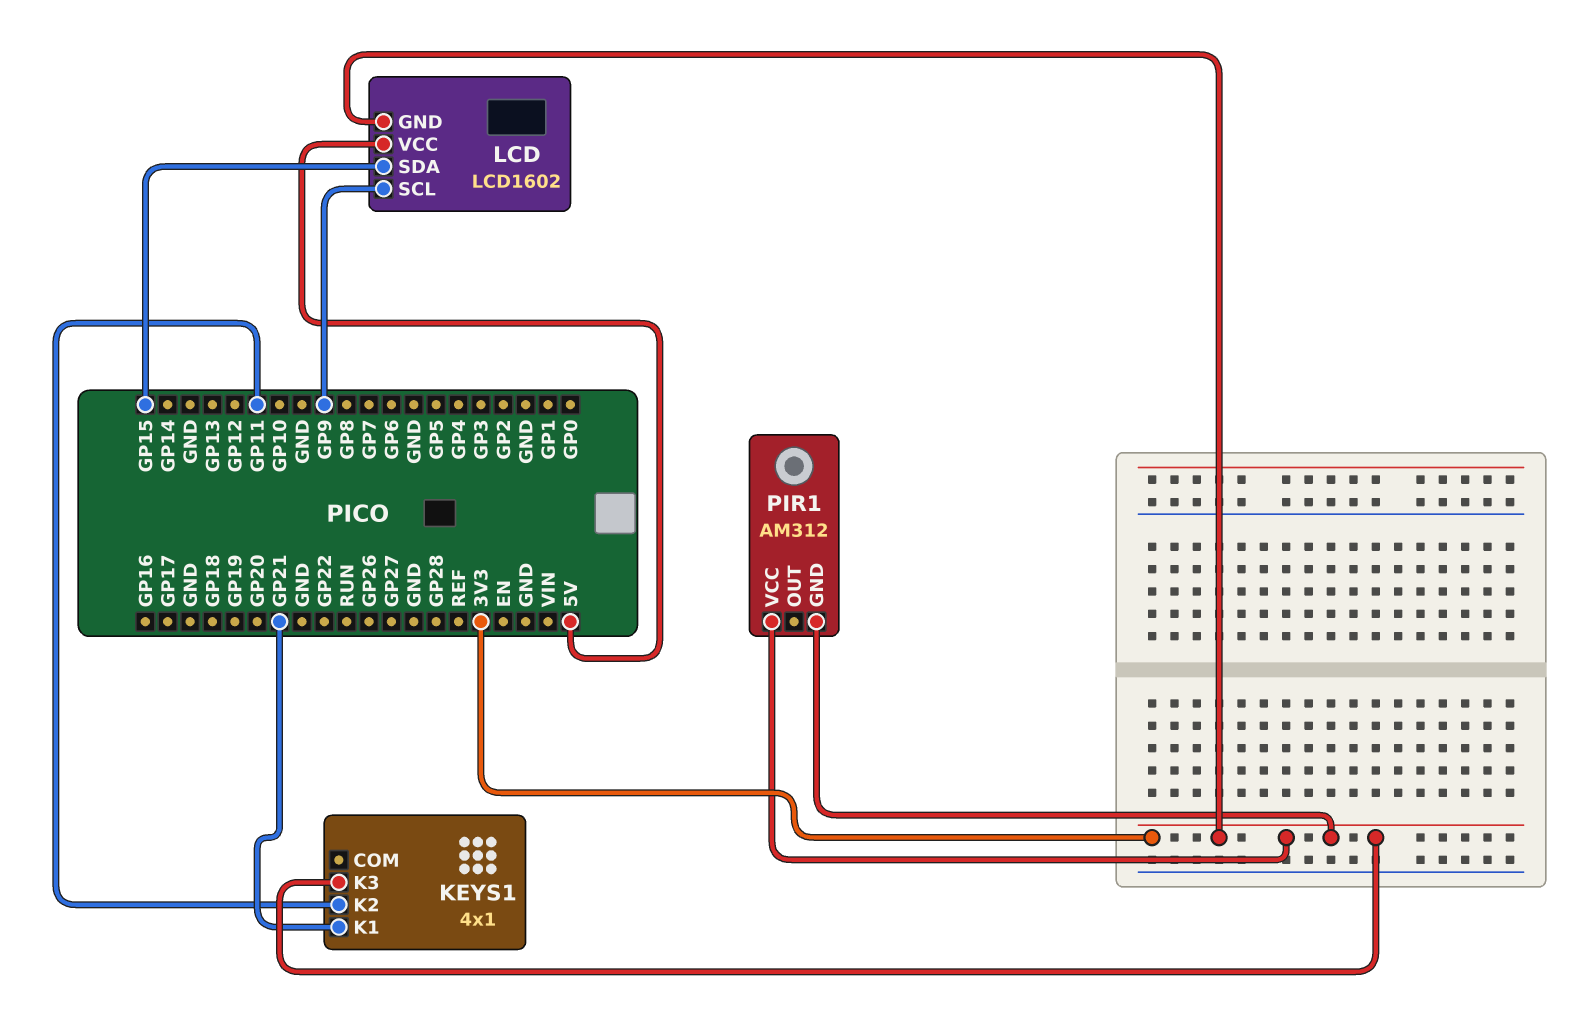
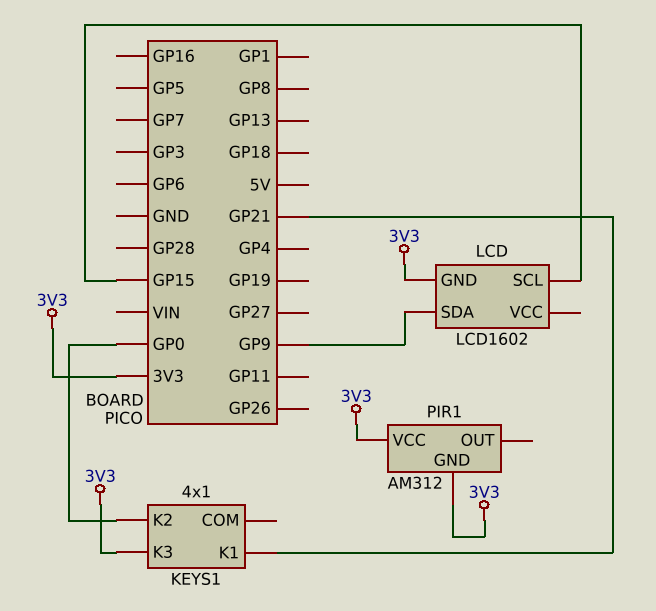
KEYS1 pin K2: GP11 -> GP0
LCD pin SCL: GP9 -> GP15
LCD pin SDA: GP15 -> GP9
LCD pin VCC: 5V -> none

